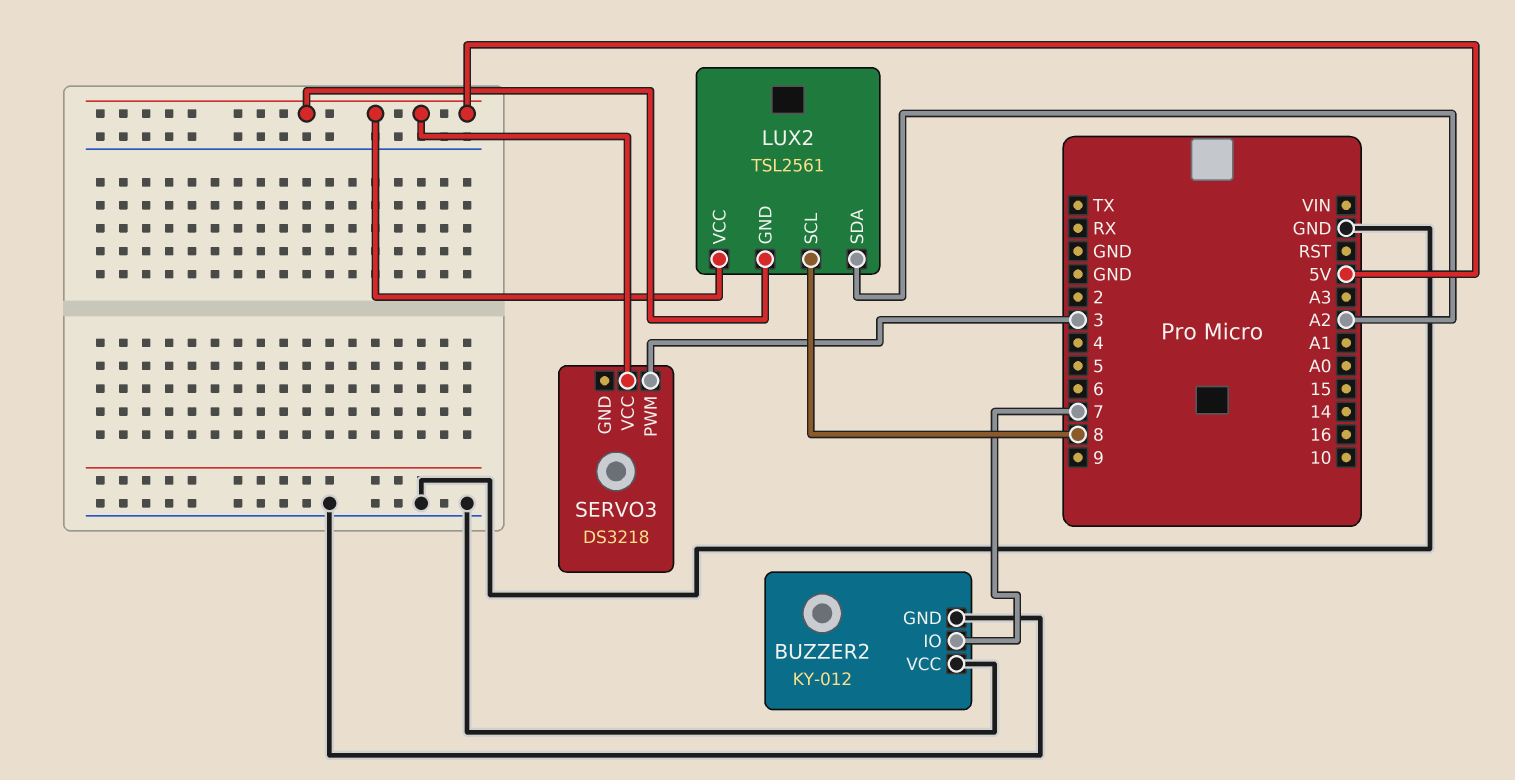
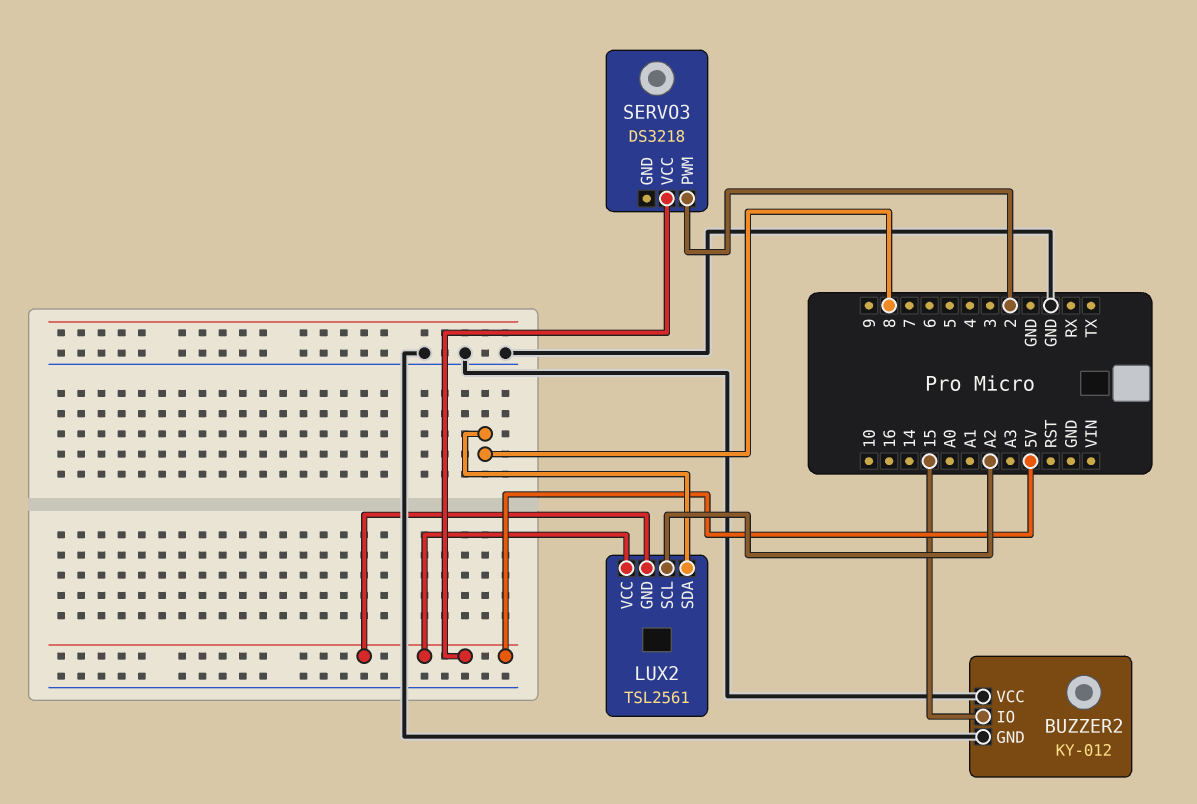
BUZZER2 pin IO: 7 -> 15
LUX2 pin SCL: 8 -> A2
LUX2 pin SDA: A2 -> 8
SERVO3 pin PWM: 3 -> 2

